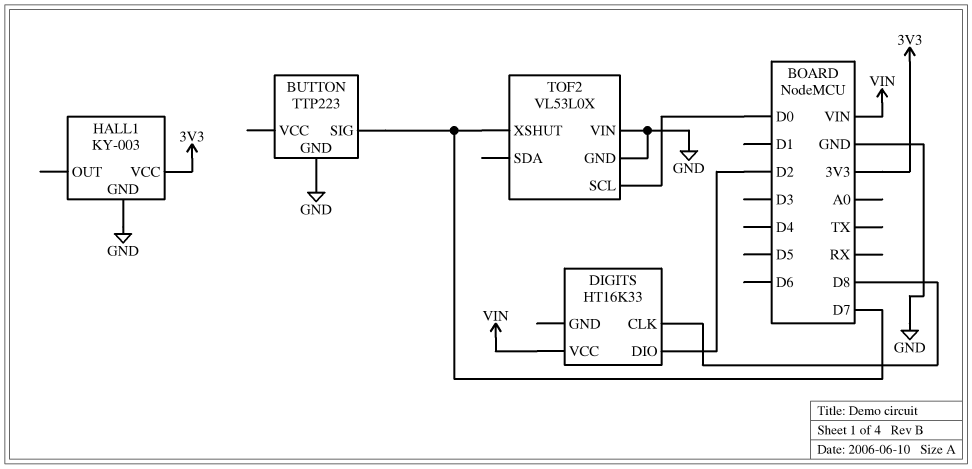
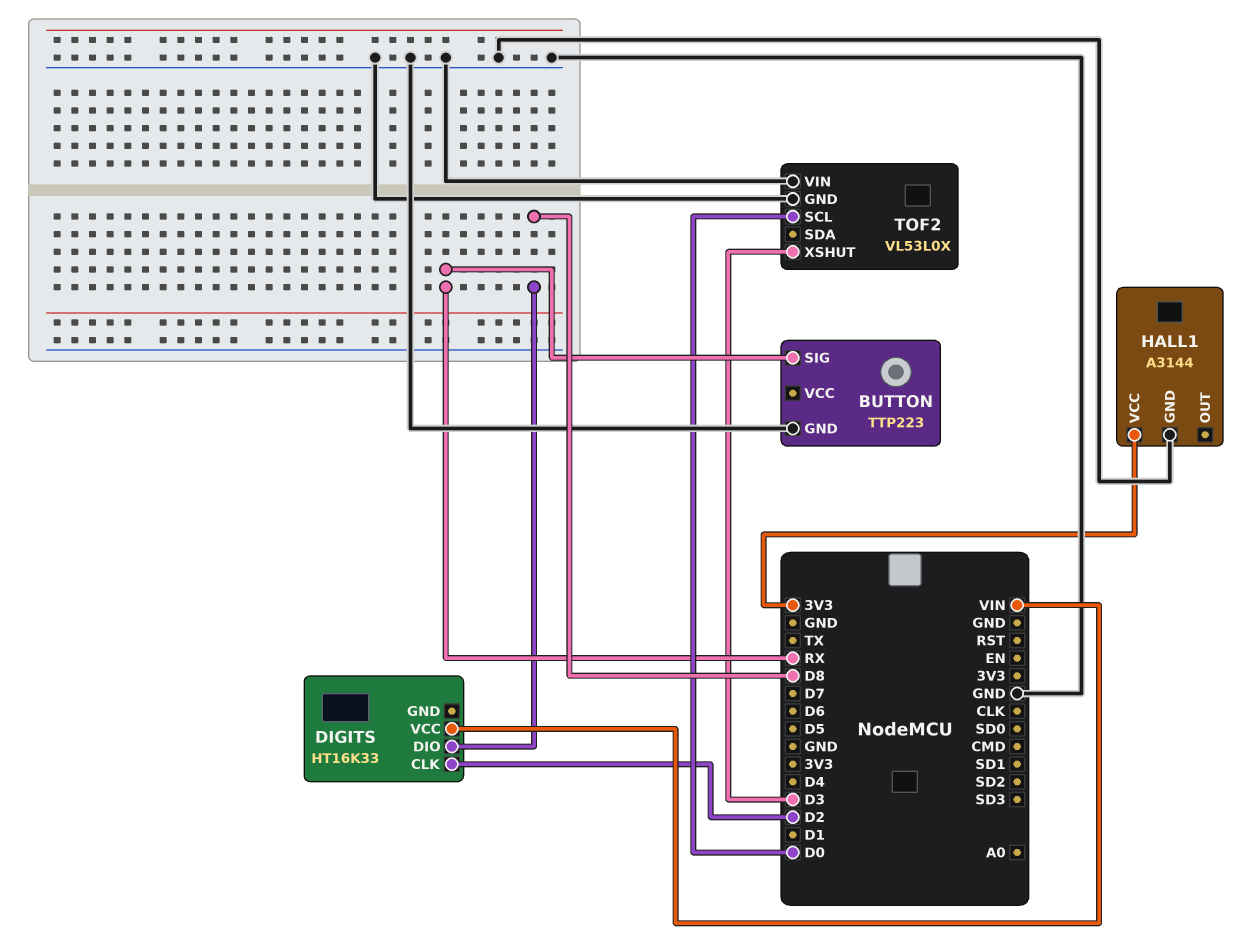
BUTTON pin SIG: D7 -> RX
DIGITS pin CLK: D8 -> D2
DIGITS pin DIO: D2 -> D8
HALL1: KY-003 -> A3144
TOF2 pin XSHUT: D7 -> D3

